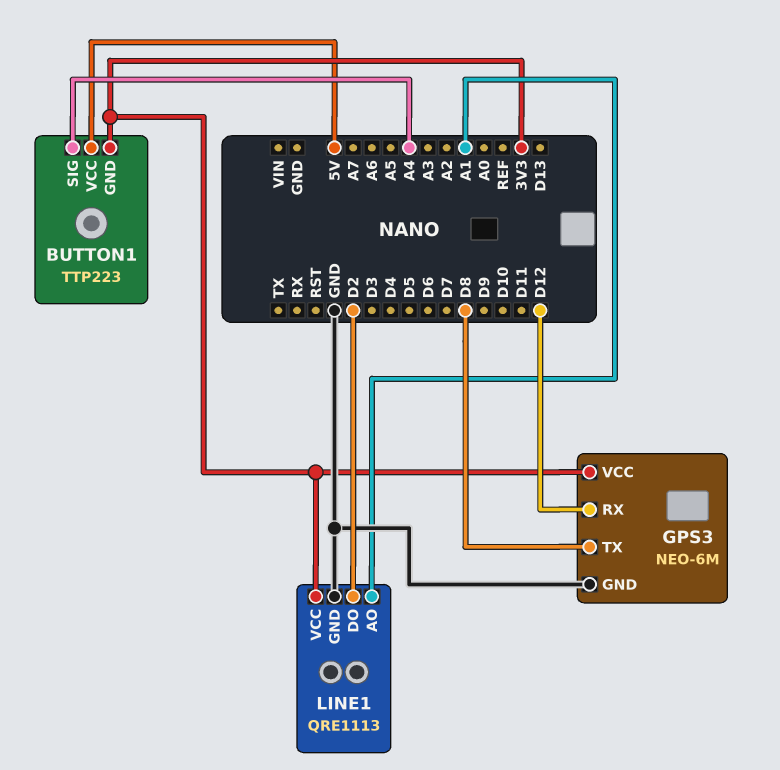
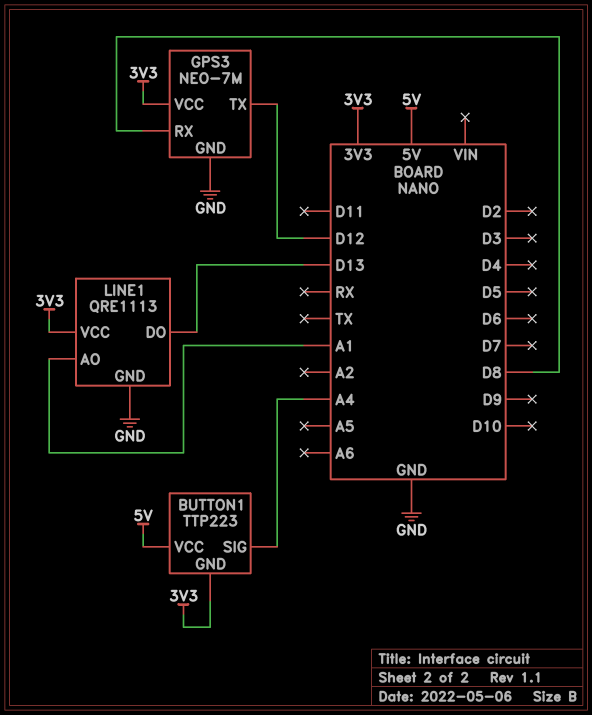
GPS3: NEO-6M -> NEO-7M
GPS3 pin RX: D12 -> D8
GPS3 pin TX: D8 -> D12
LINE1 pin DO: D2 -> D13

